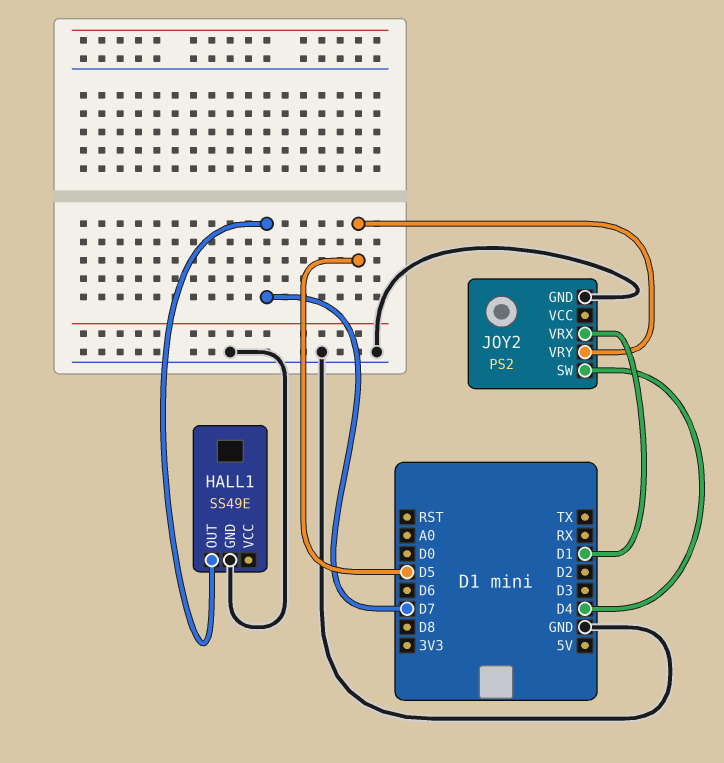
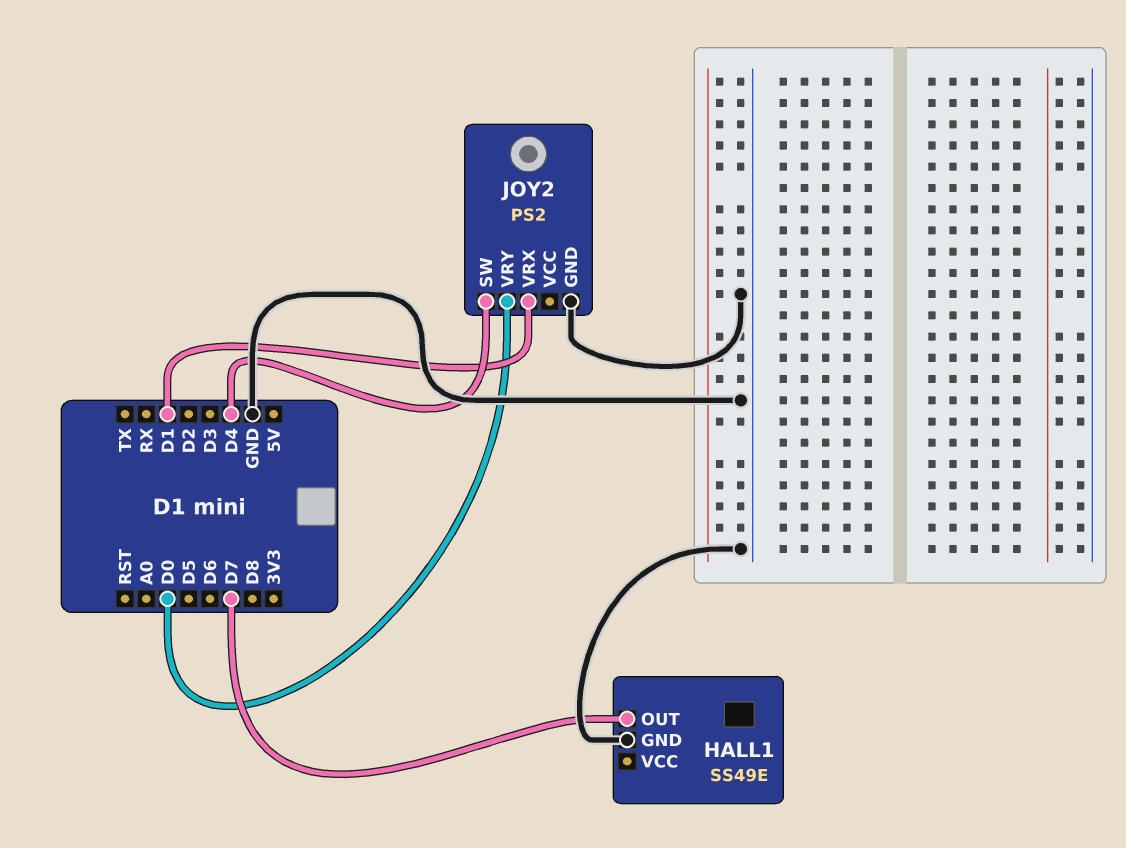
JOY2 pin VRY: D5 -> D0

